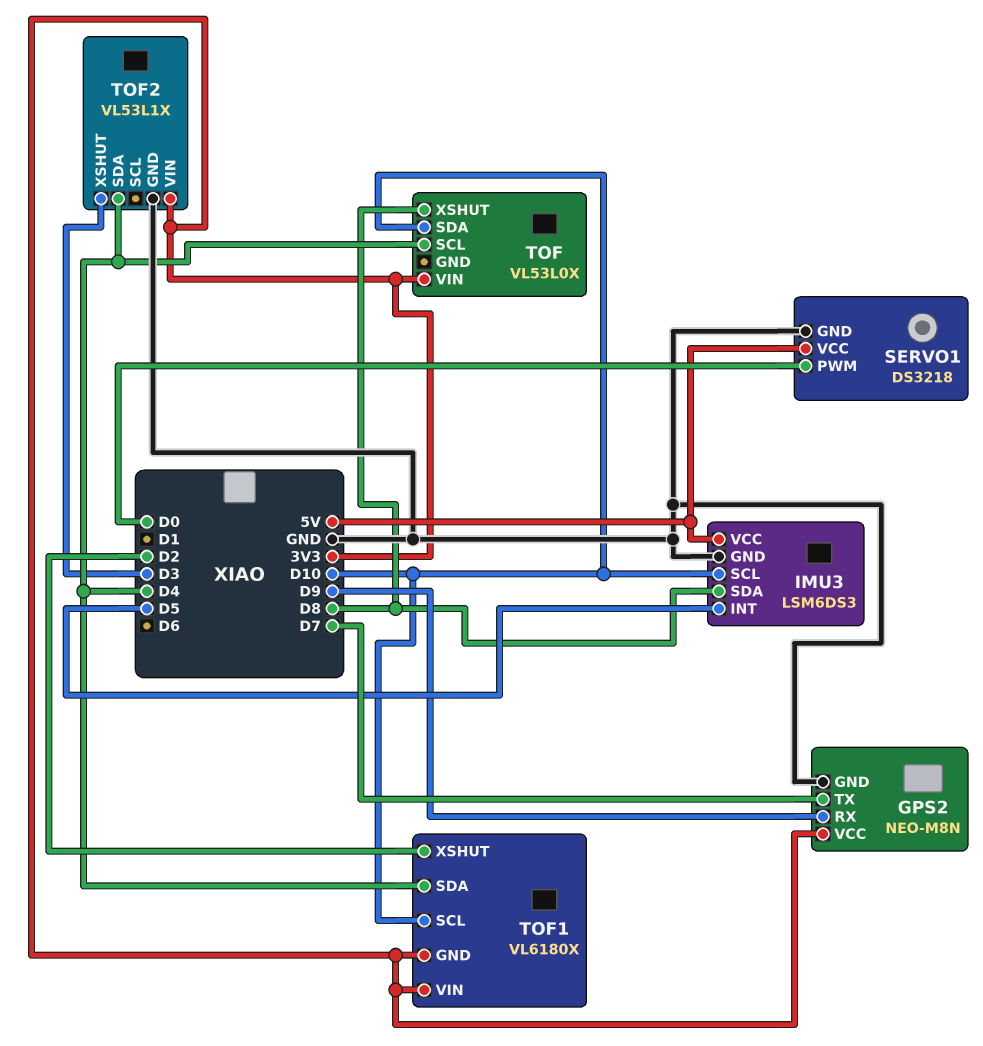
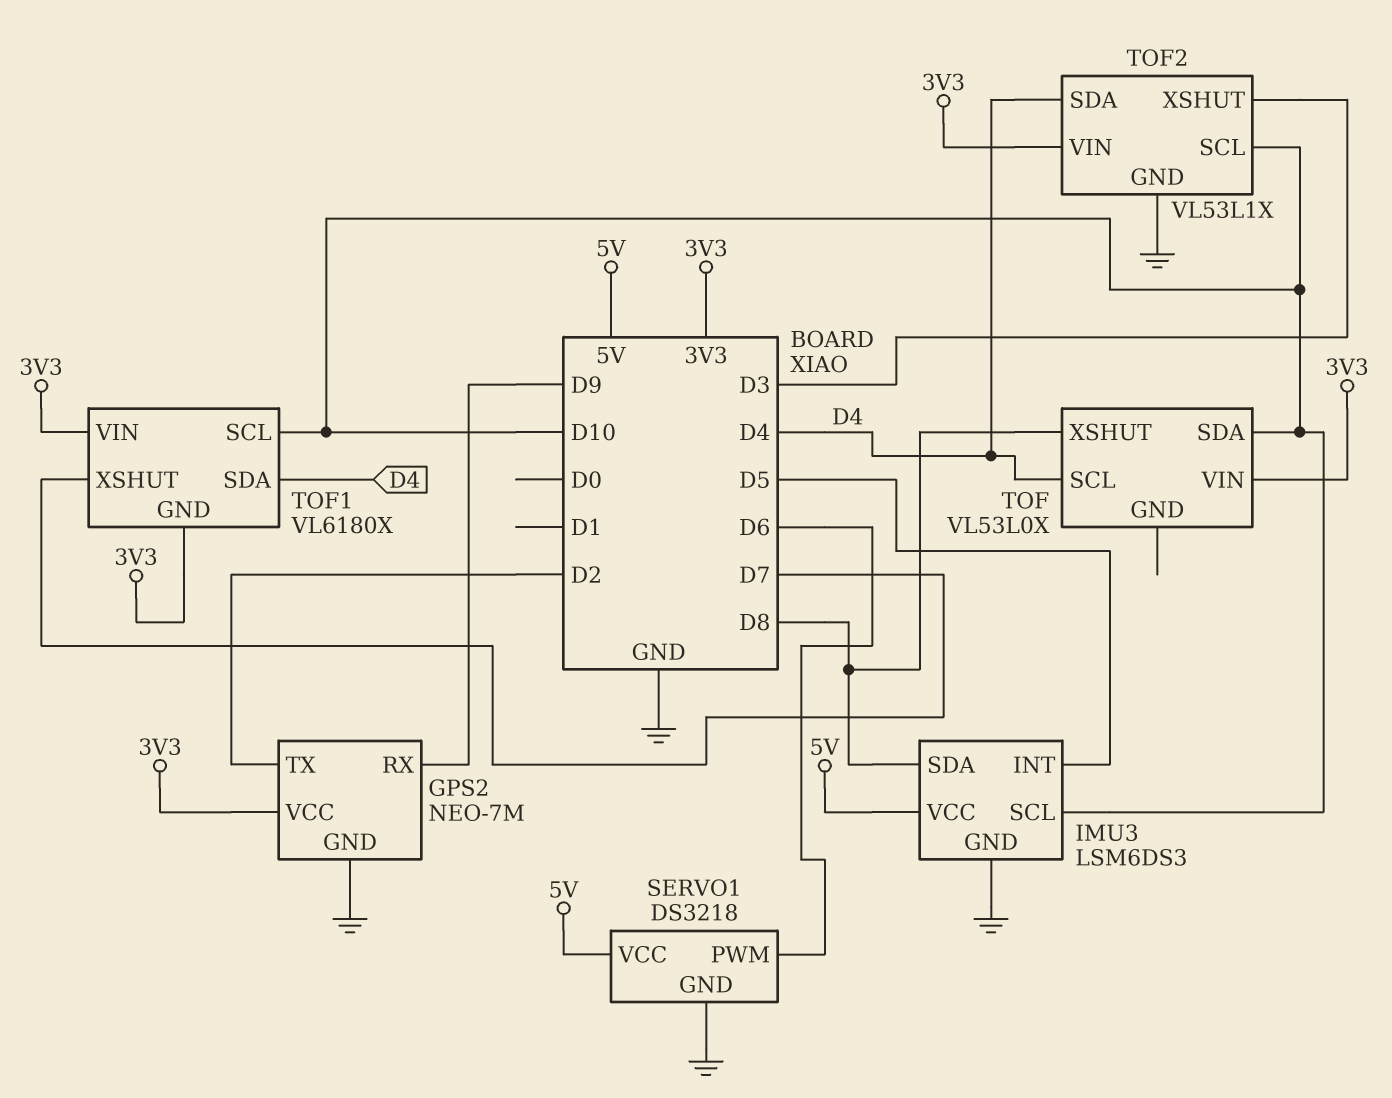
GPS2: NEO-M8N -> NEO-7M
GPS2 pin TX: D7 -> D2
SERVO1 pin PWM: D0 -> D6
TOF1 pin XSHUT: D2 -> D7
TOF2 pin SCL: none -> D10

